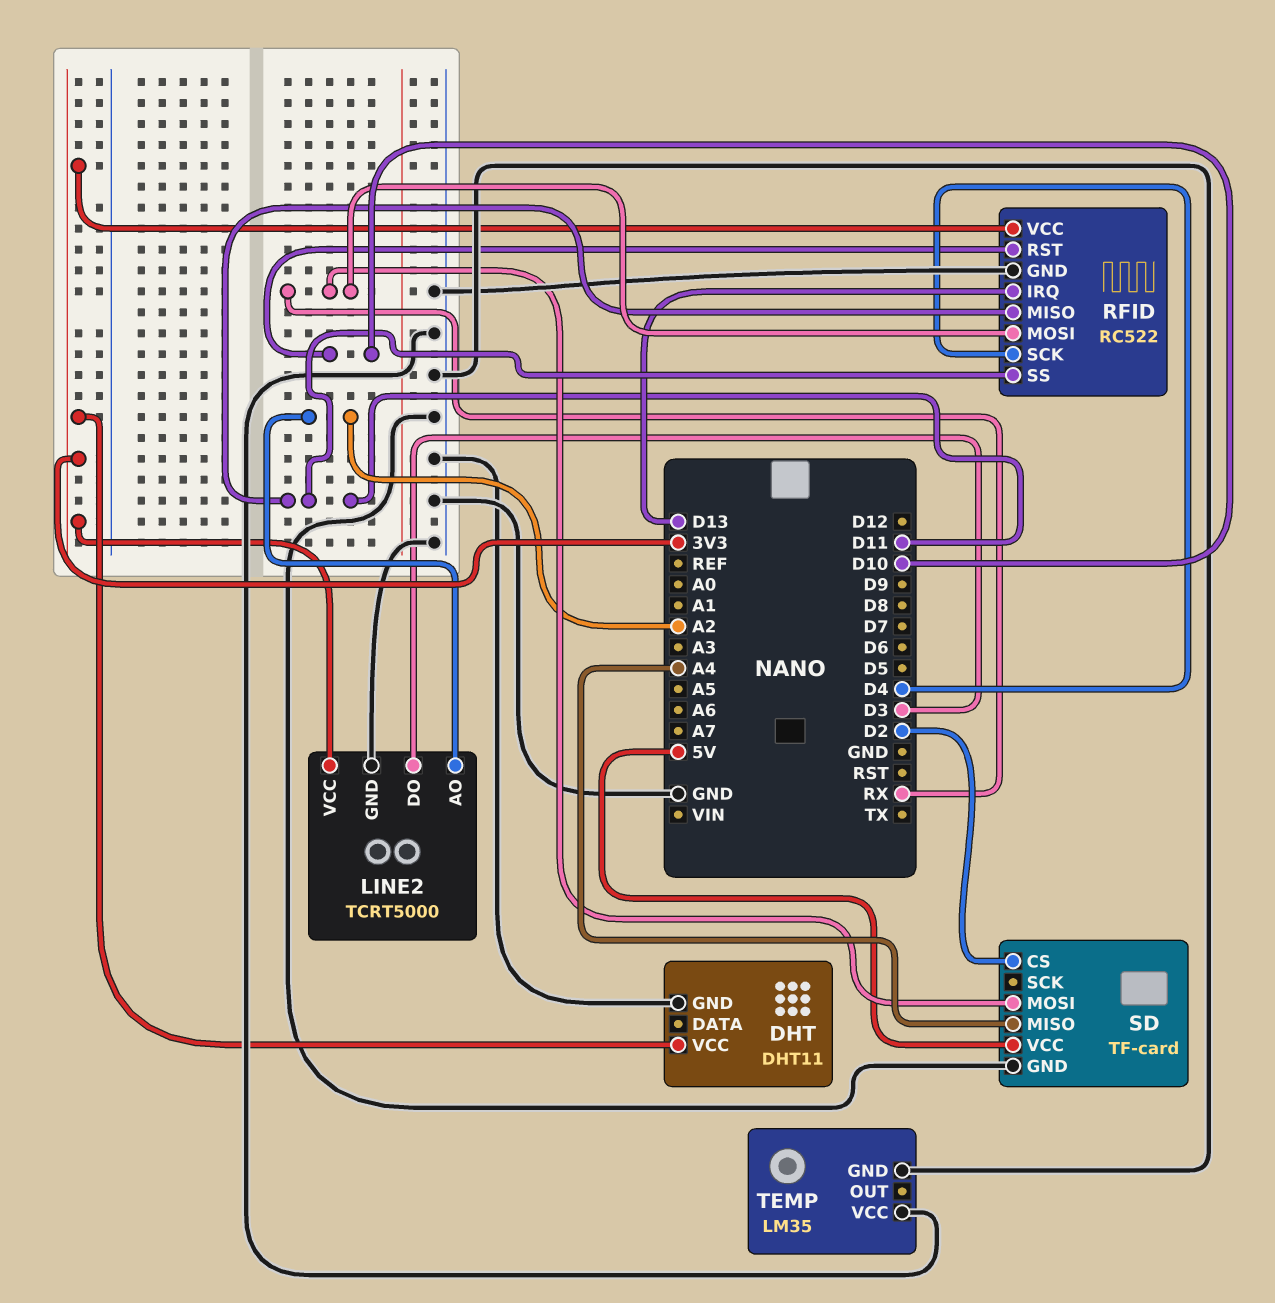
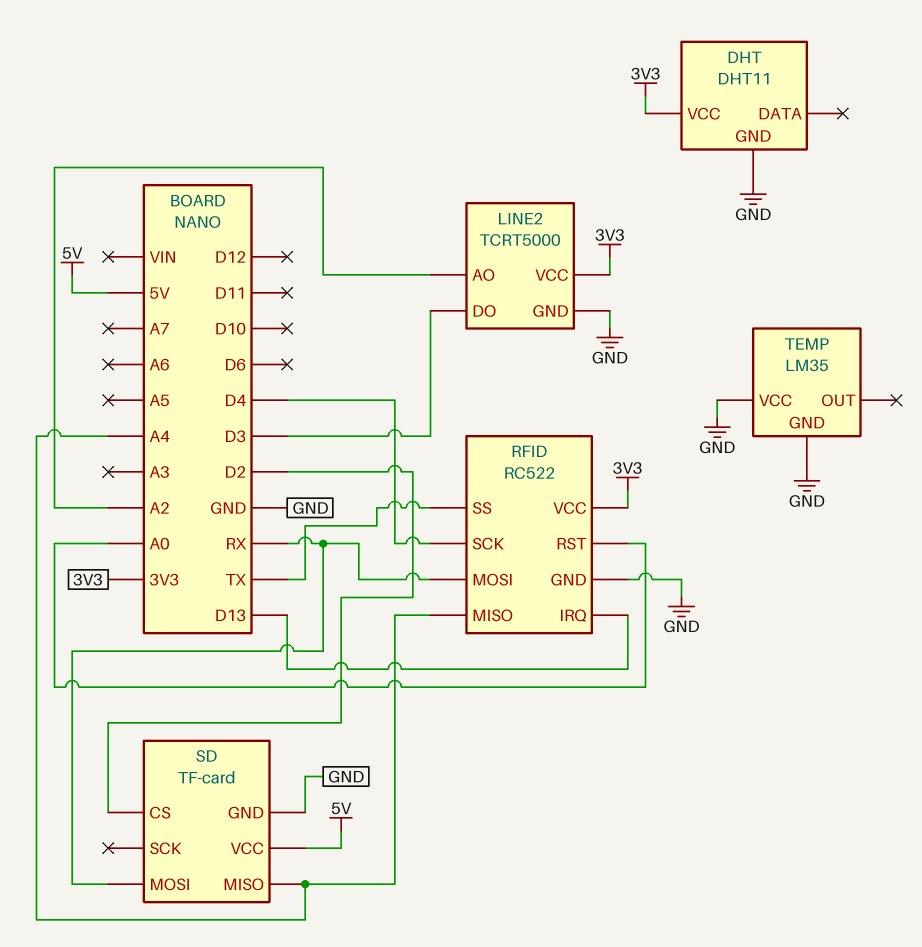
RFID pin MISO: D11 -> A4
RFID pin RST: D10 -> A0
RFID pin SS: D11 -> TX

